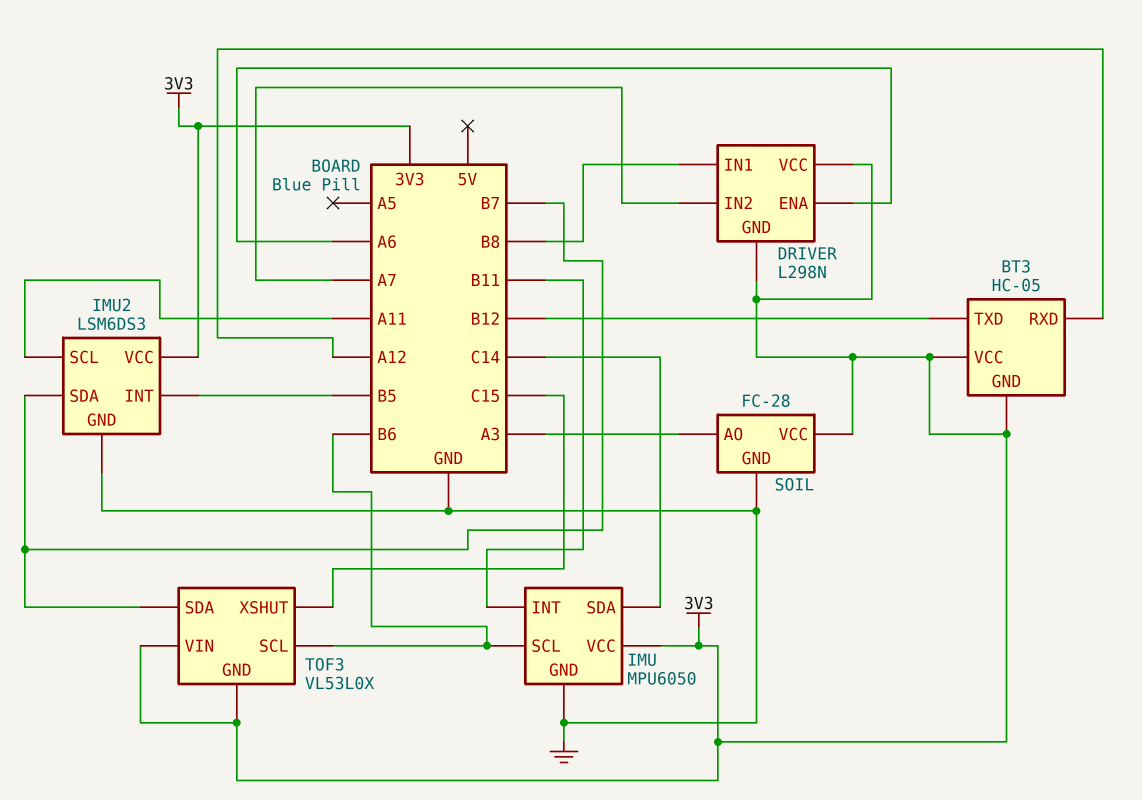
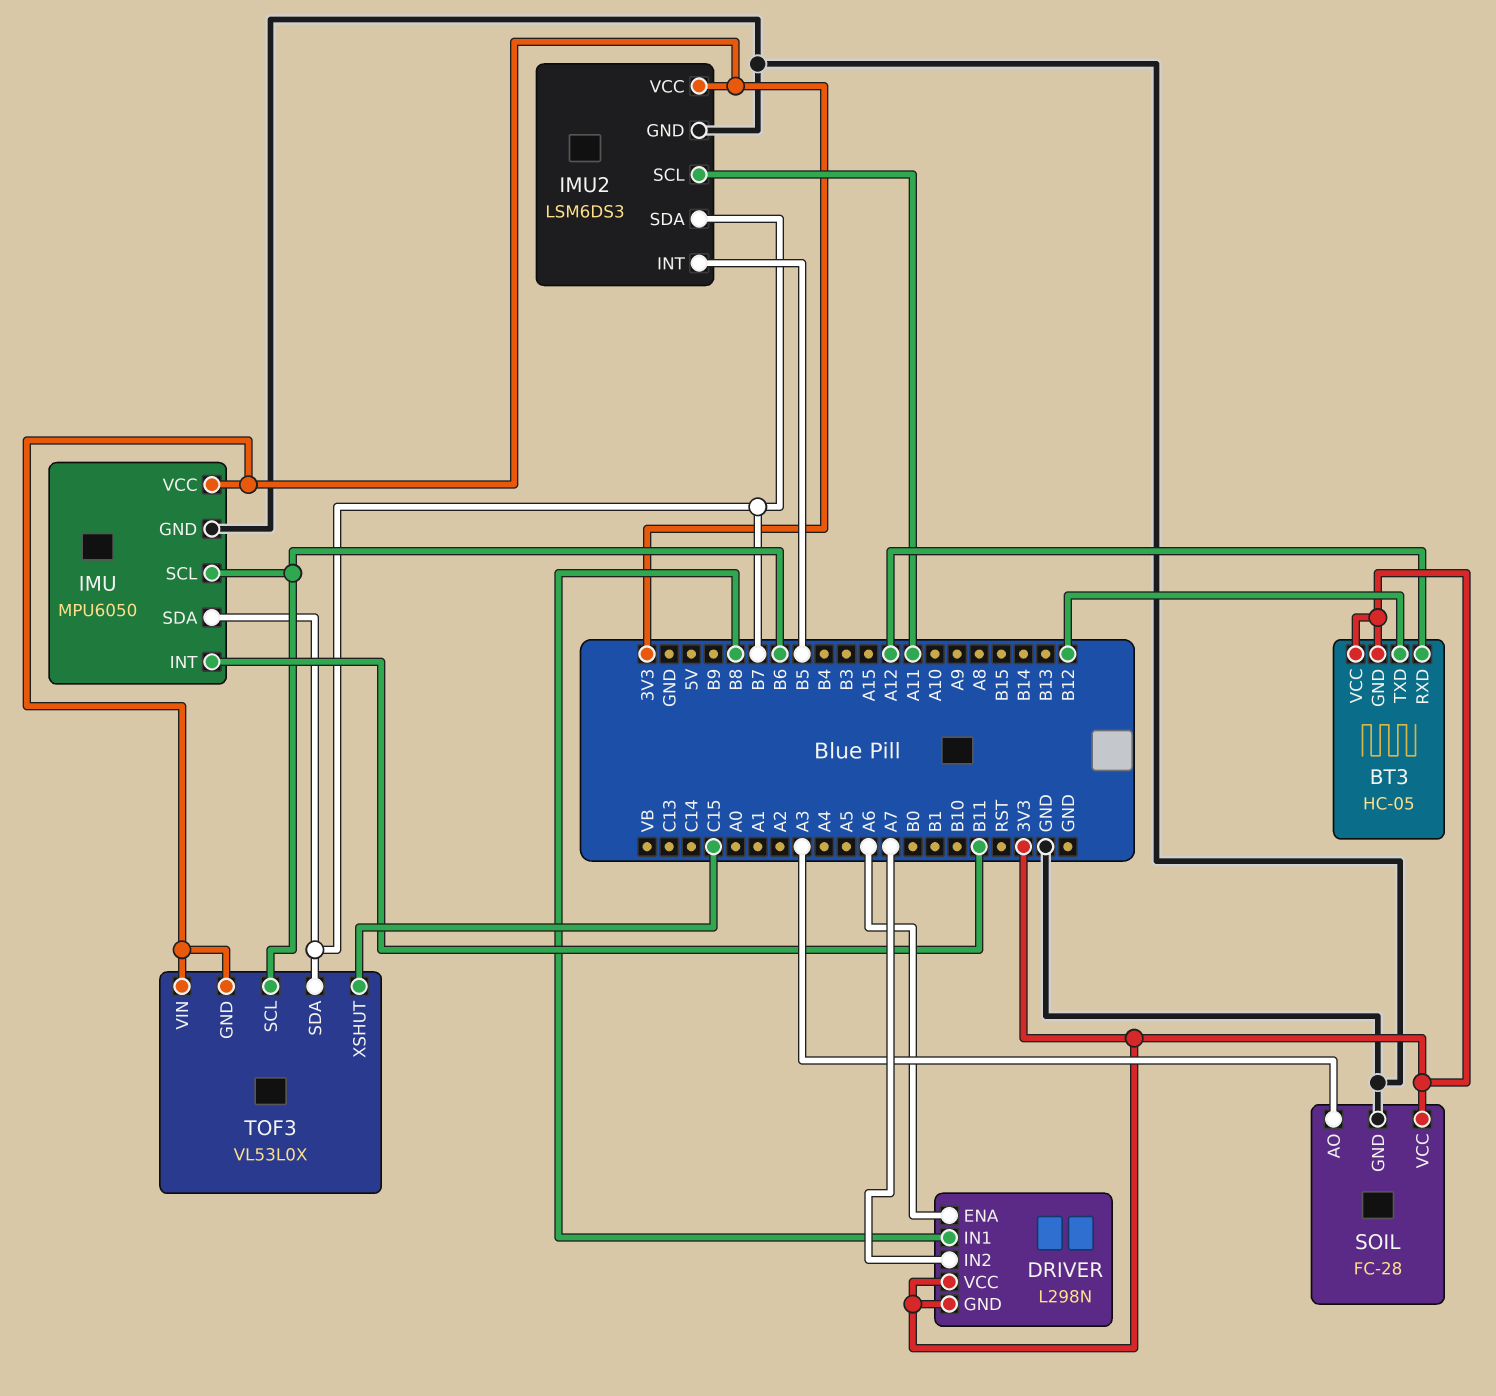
IMU pin SDA: C14 -> B7

